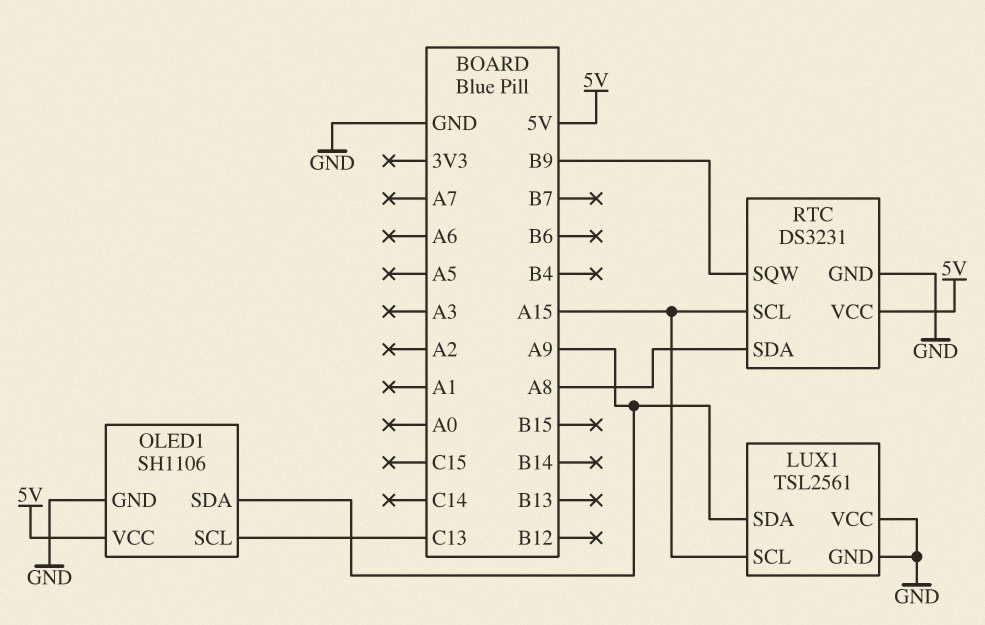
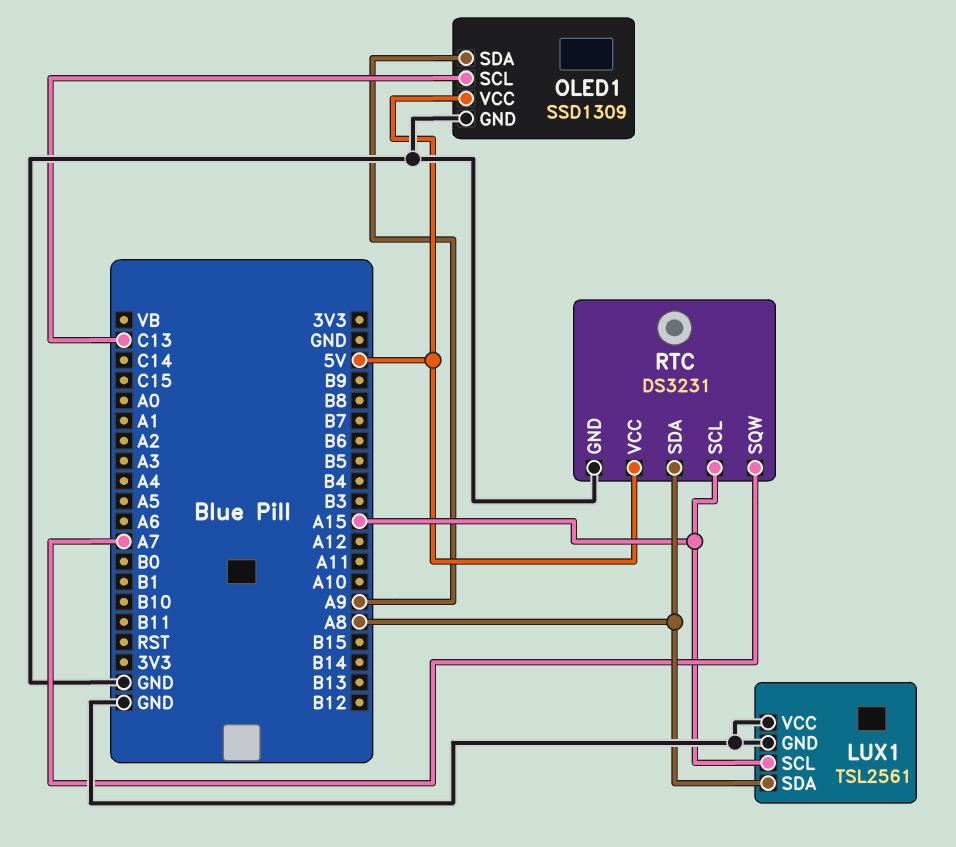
LUX1 pin SDA: A9 -> A8
OLED1: SH1106 -> SSD1309
RTC pin SQW: B9 -> A7

